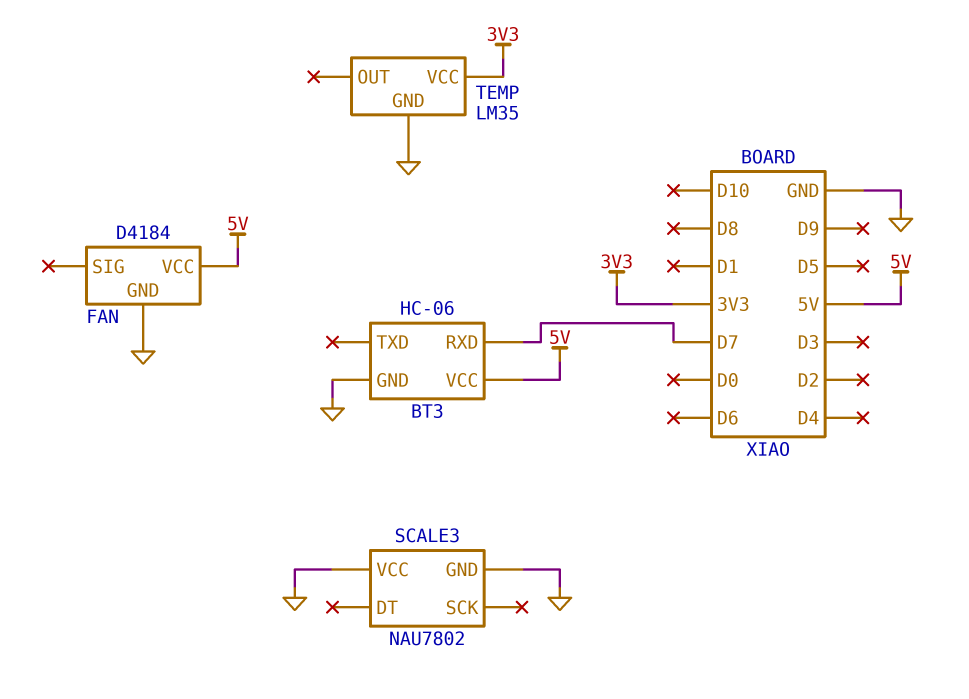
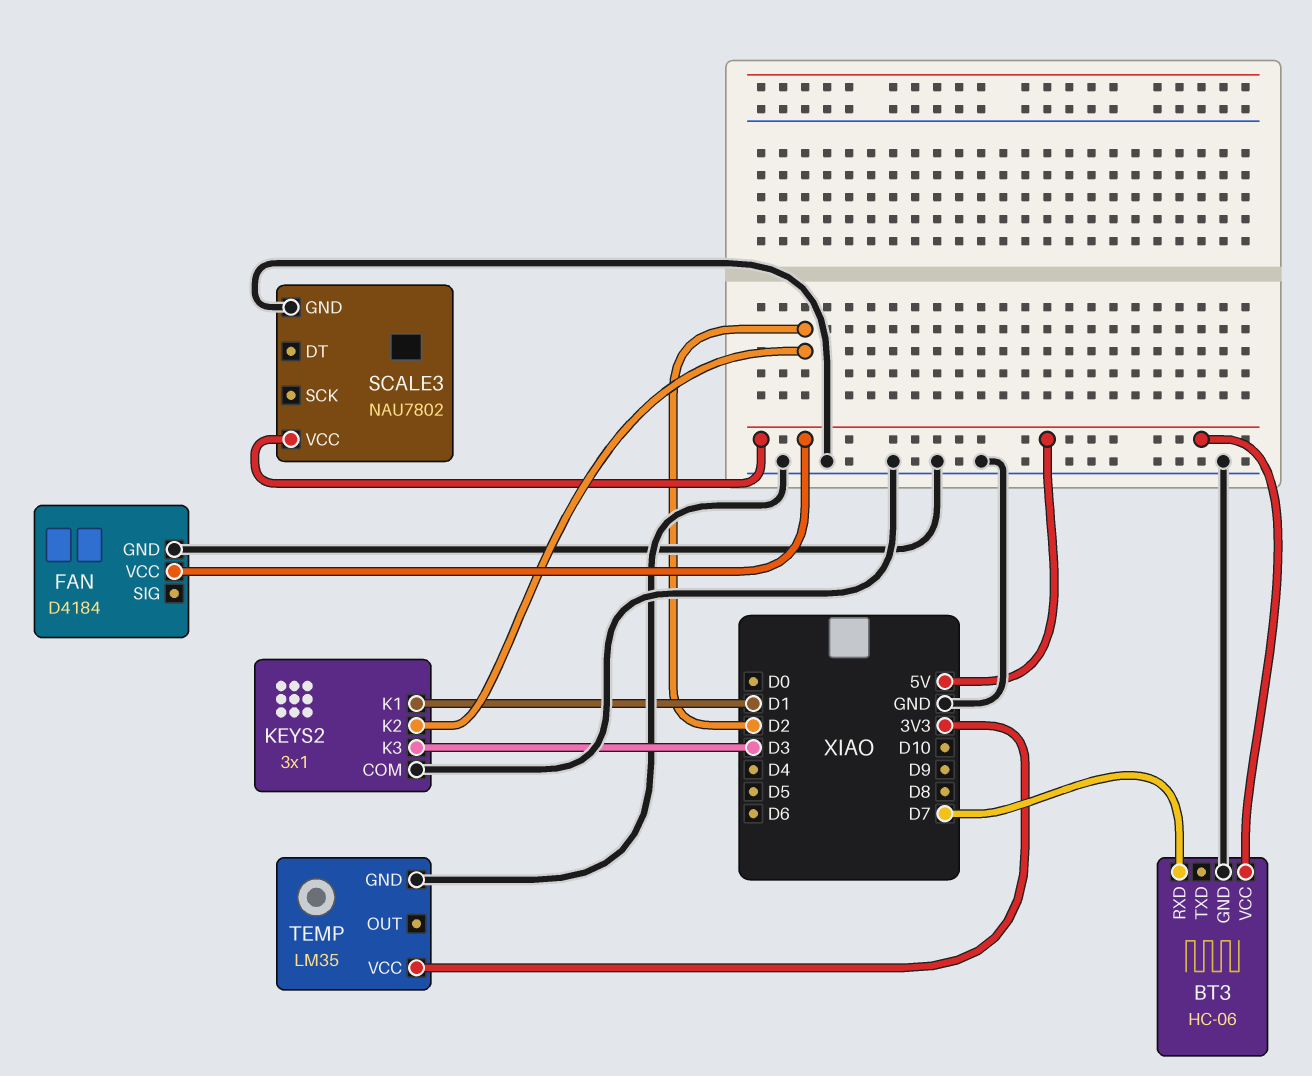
KEYS2: none -> 3x1
KEYS2 pin COM: none -> GND
KEYS2 pin K1: none -> D1
KEYS2 pin K2: none -> D2
KEYS2 pin K3: none -> D3
SCALE3 pin VCC: GND -> 5V

